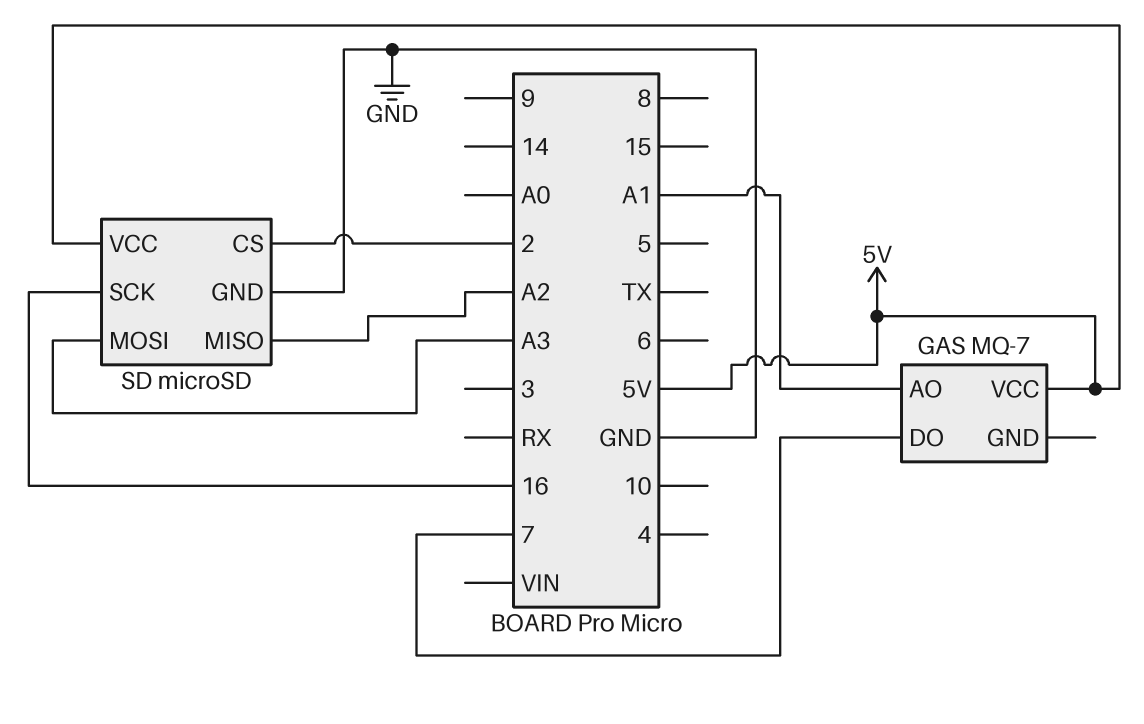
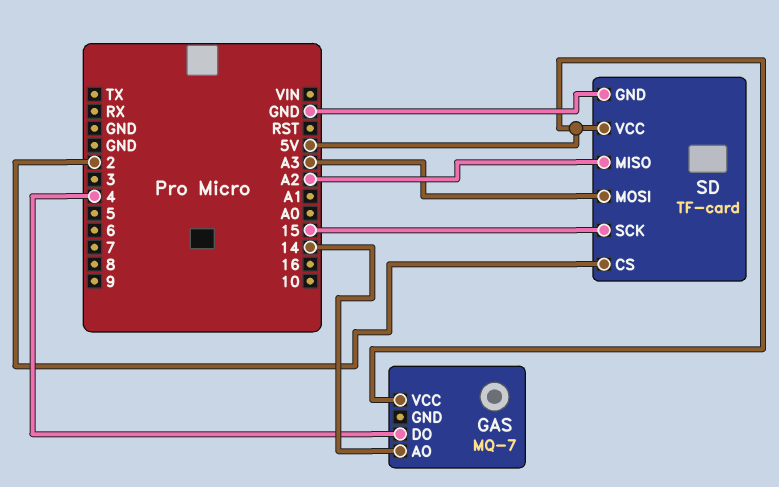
GAS pin AO: A1 -> 14
GAS pin DO: 7 -> 4
SD: microSD -> TF-card
SD pin SCK: 16 -> 15

